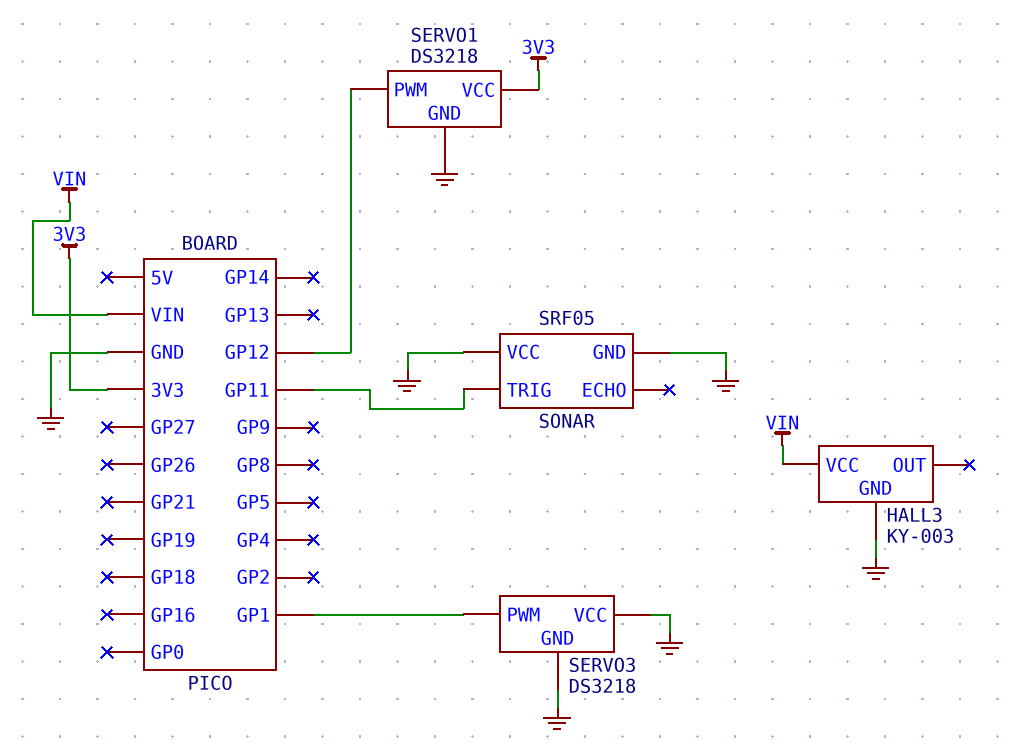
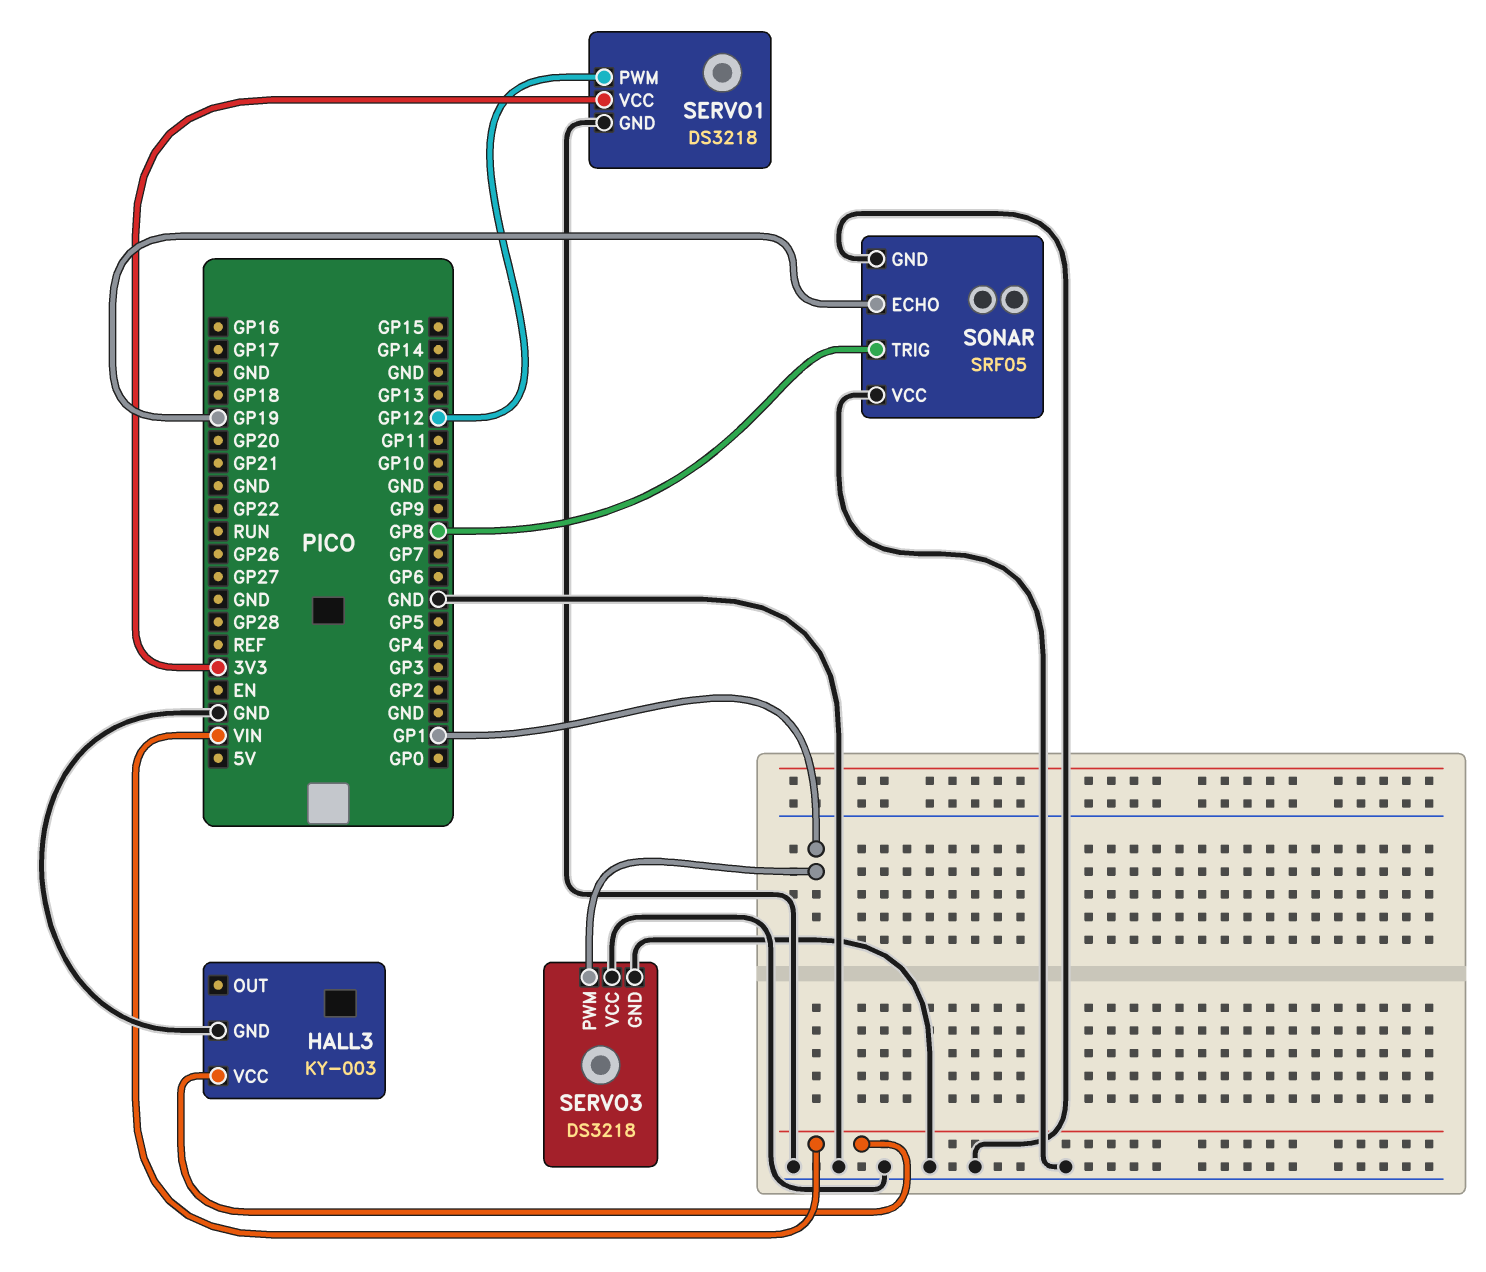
SONAR pin ECHO: none -> GP19
SONAR pin TRIG: GP11 -> GP8

